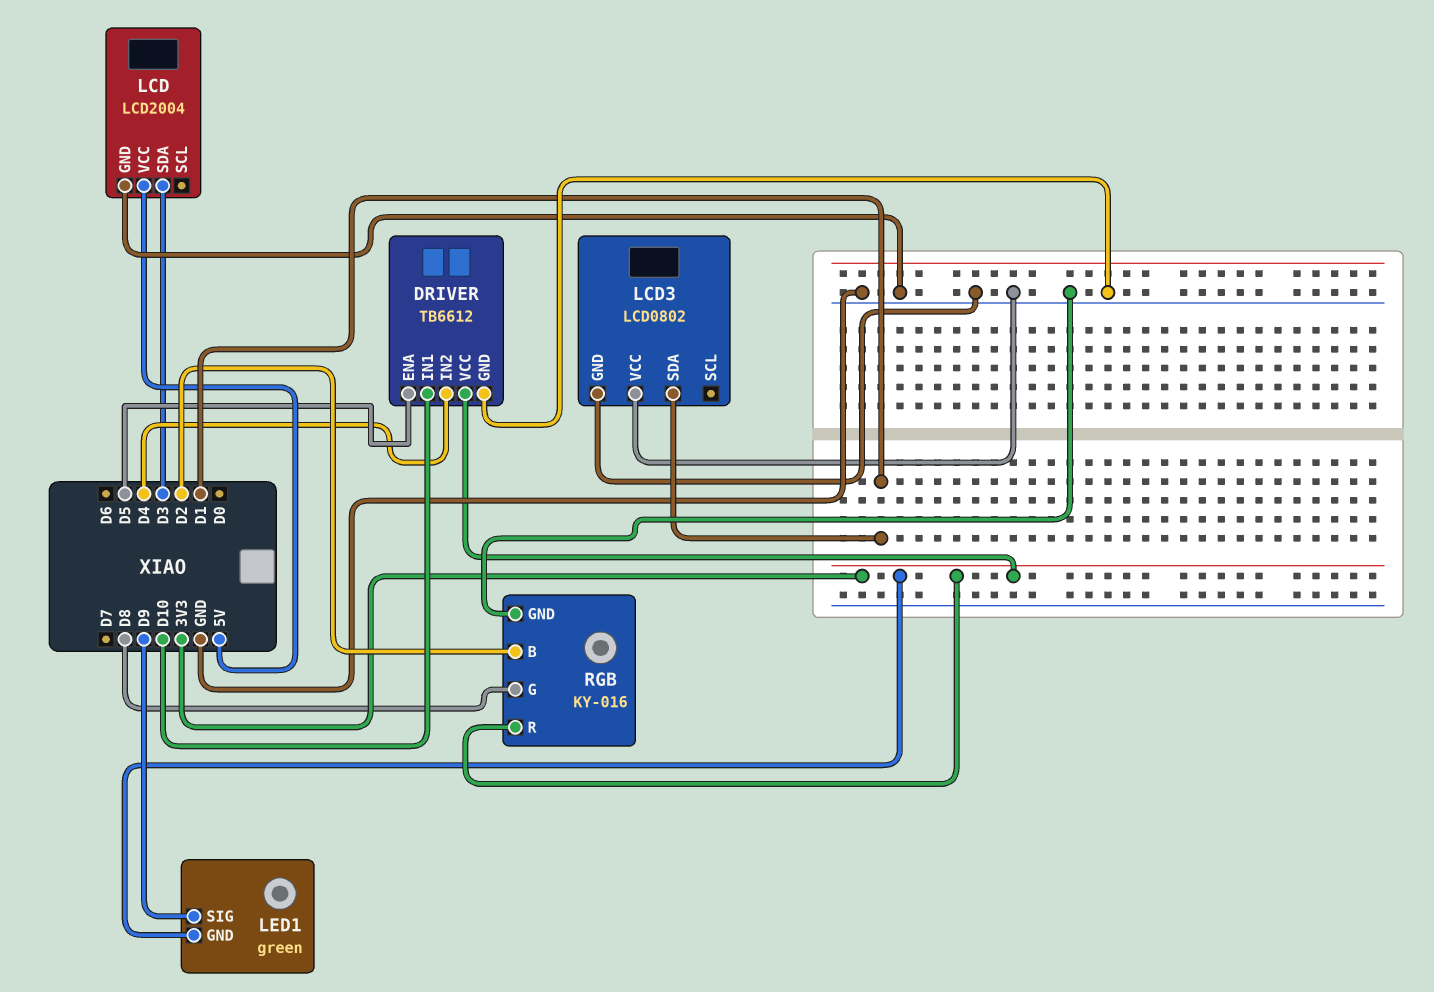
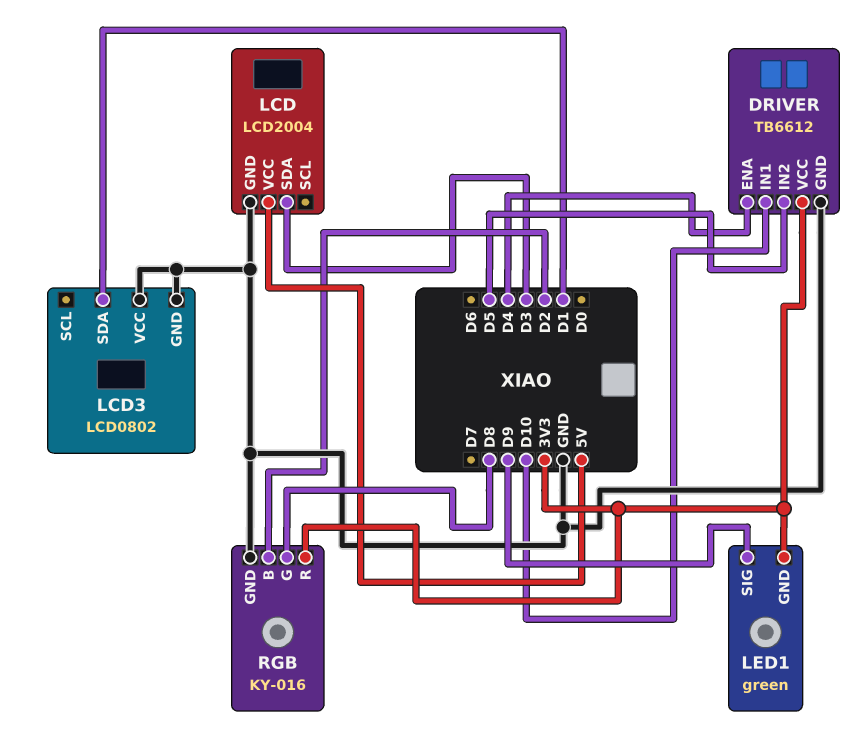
DRIVER pin ENA: D5 -> D4
DRIVER pin IN2: D4 -> D5

